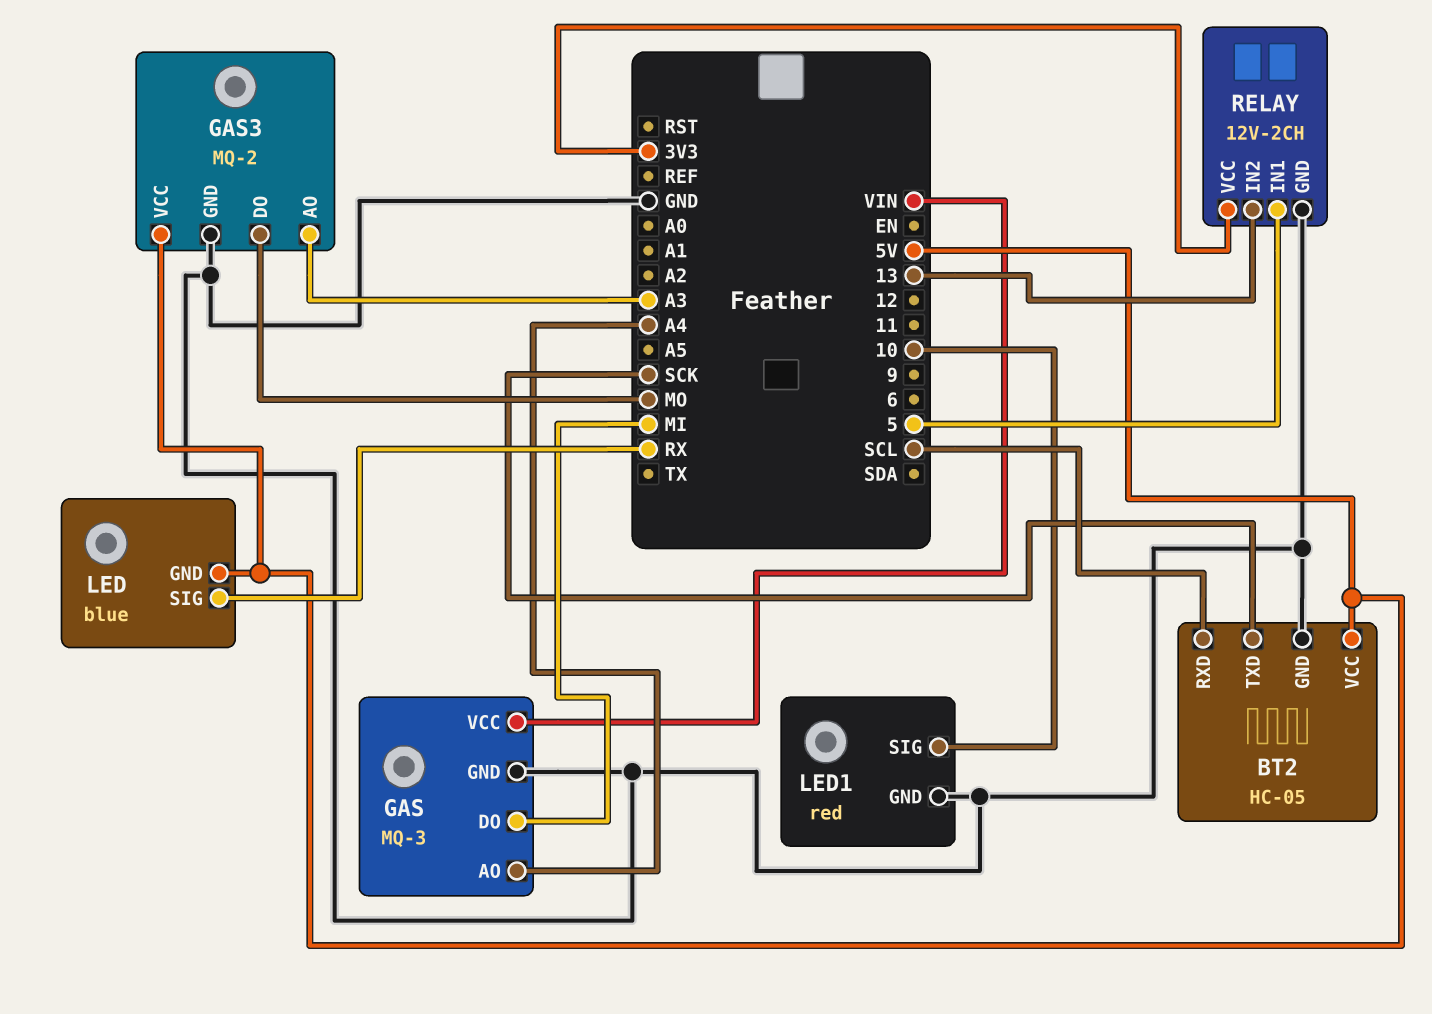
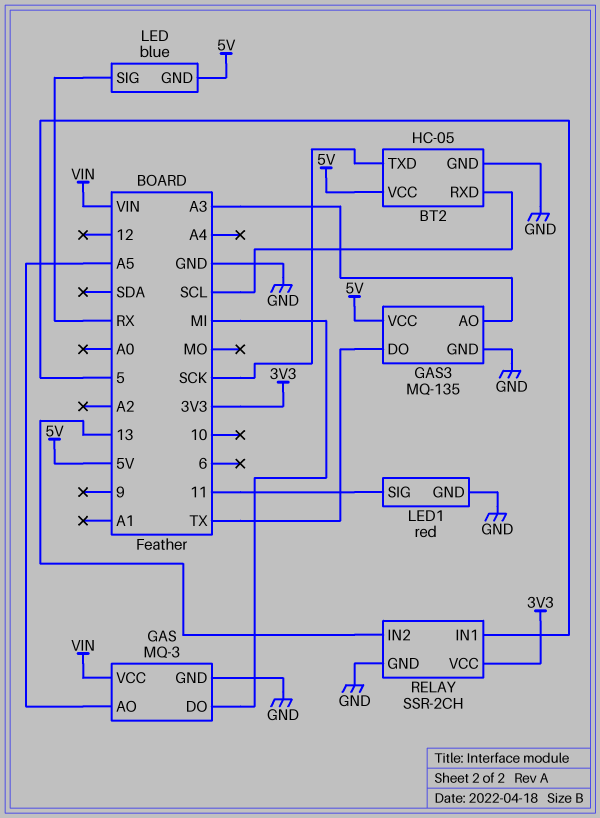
GAS pin AO: A4 -> A5
GAS3: MQ-2 -> MQ-135
GAS3 pin DO: MO -> TX
LED1 pin SIG: 10 -> 11
RELAY: 12V-2CH -> SSR-2CH

